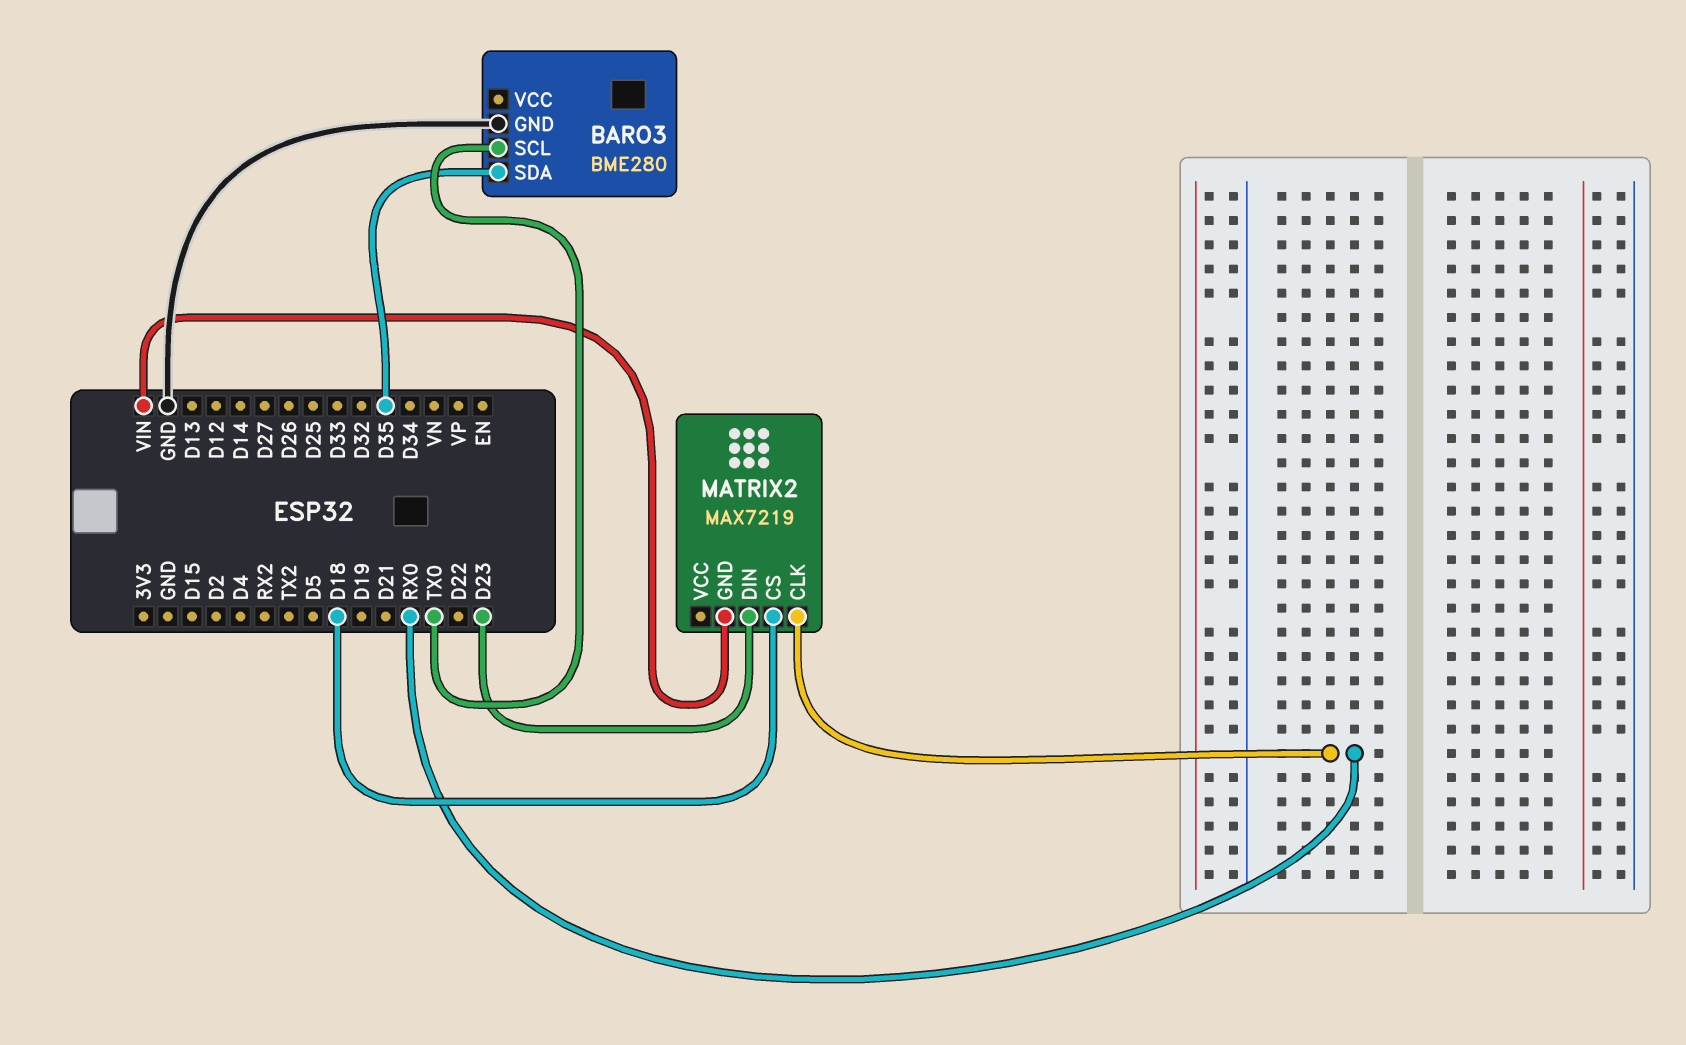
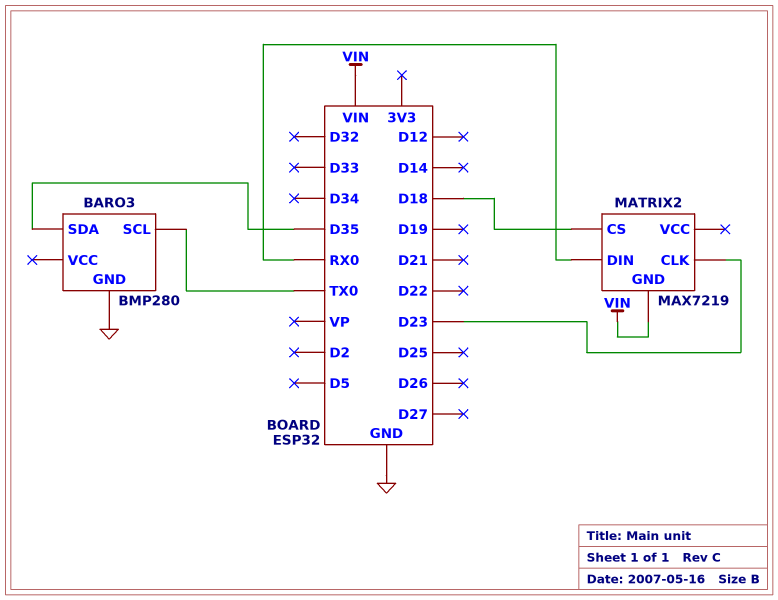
BARO3: BME280 -> BMP280
MATRIX2 pin CLK: RX0 -> D23
MATRIX2 pin DIN: D23 -> RX0

